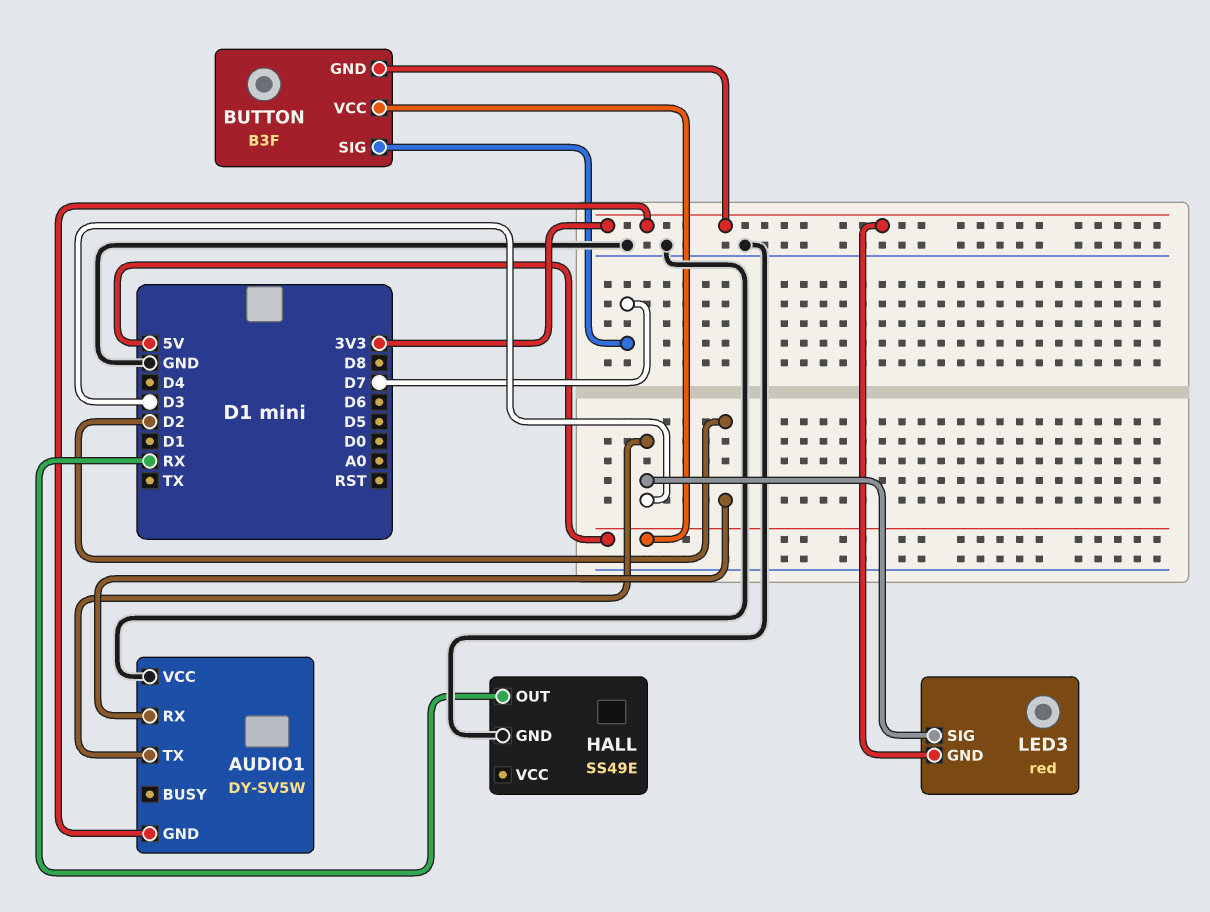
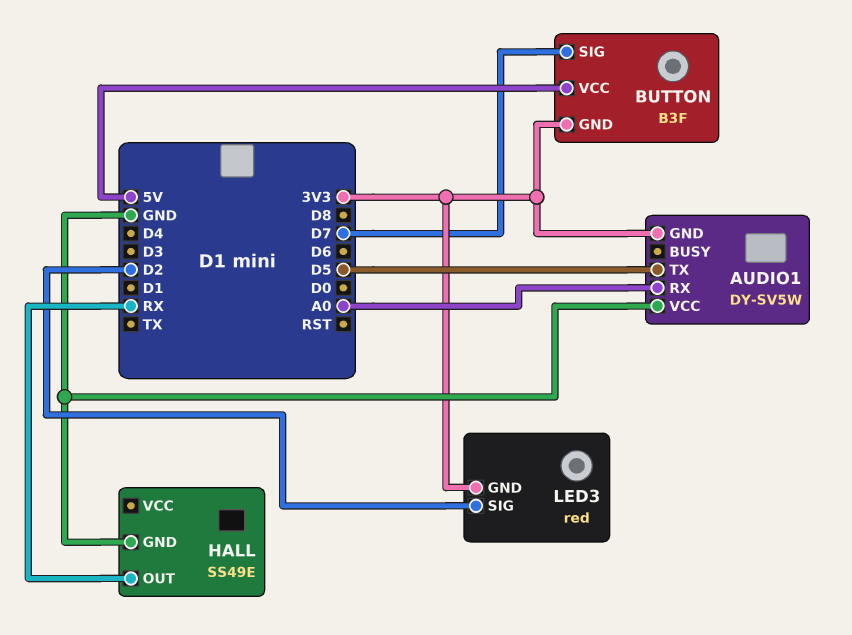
AUDIO1 pin RX: D2 -> A0
AUDIO1 pin TX: D3 -> D5
LED3 pin SIG: D3 -> D2

